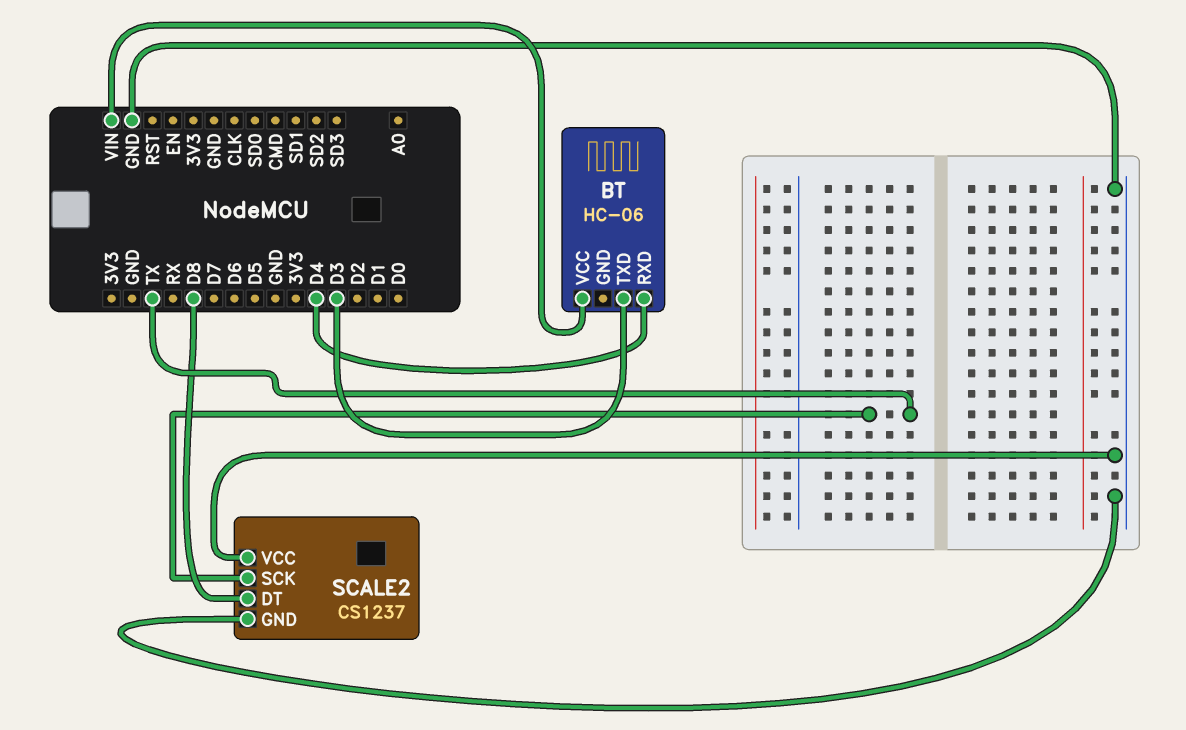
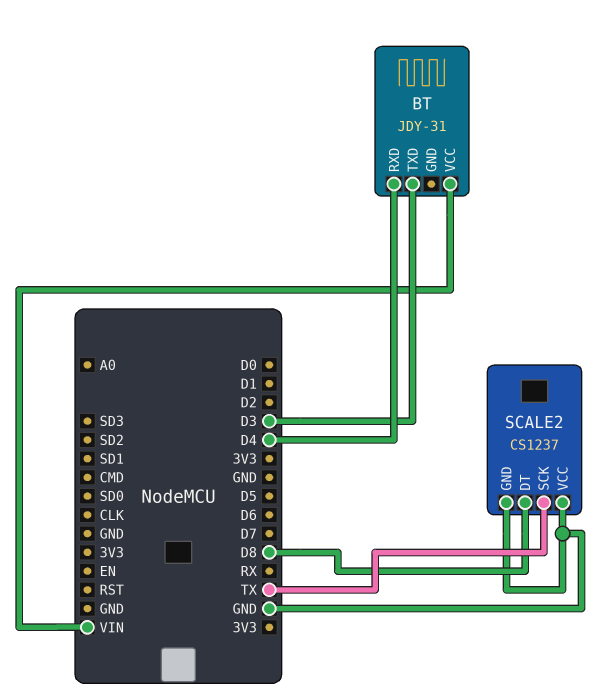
BT: HC-06 -> JDY-31

